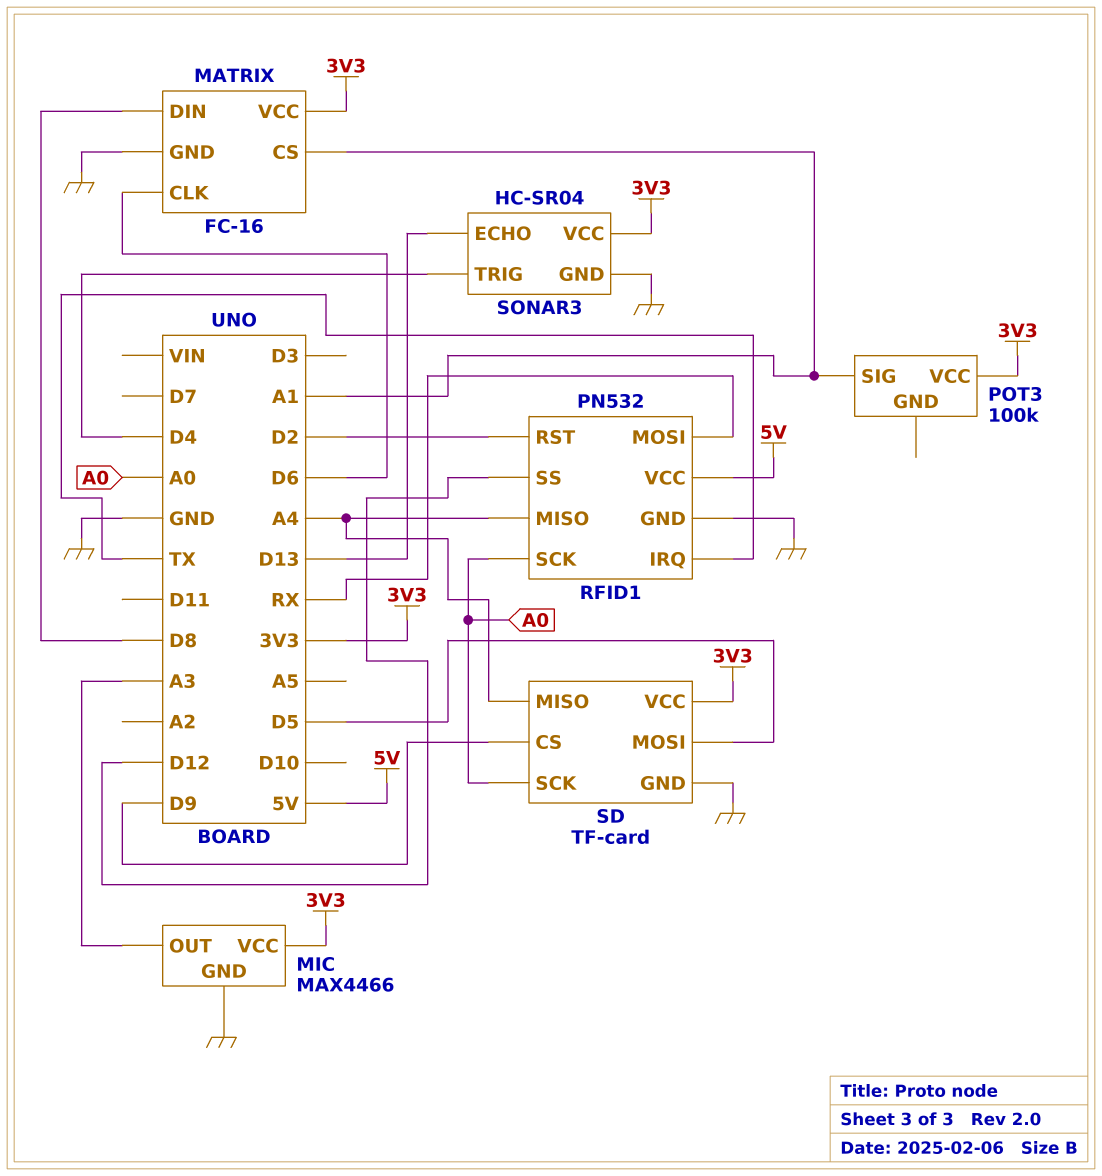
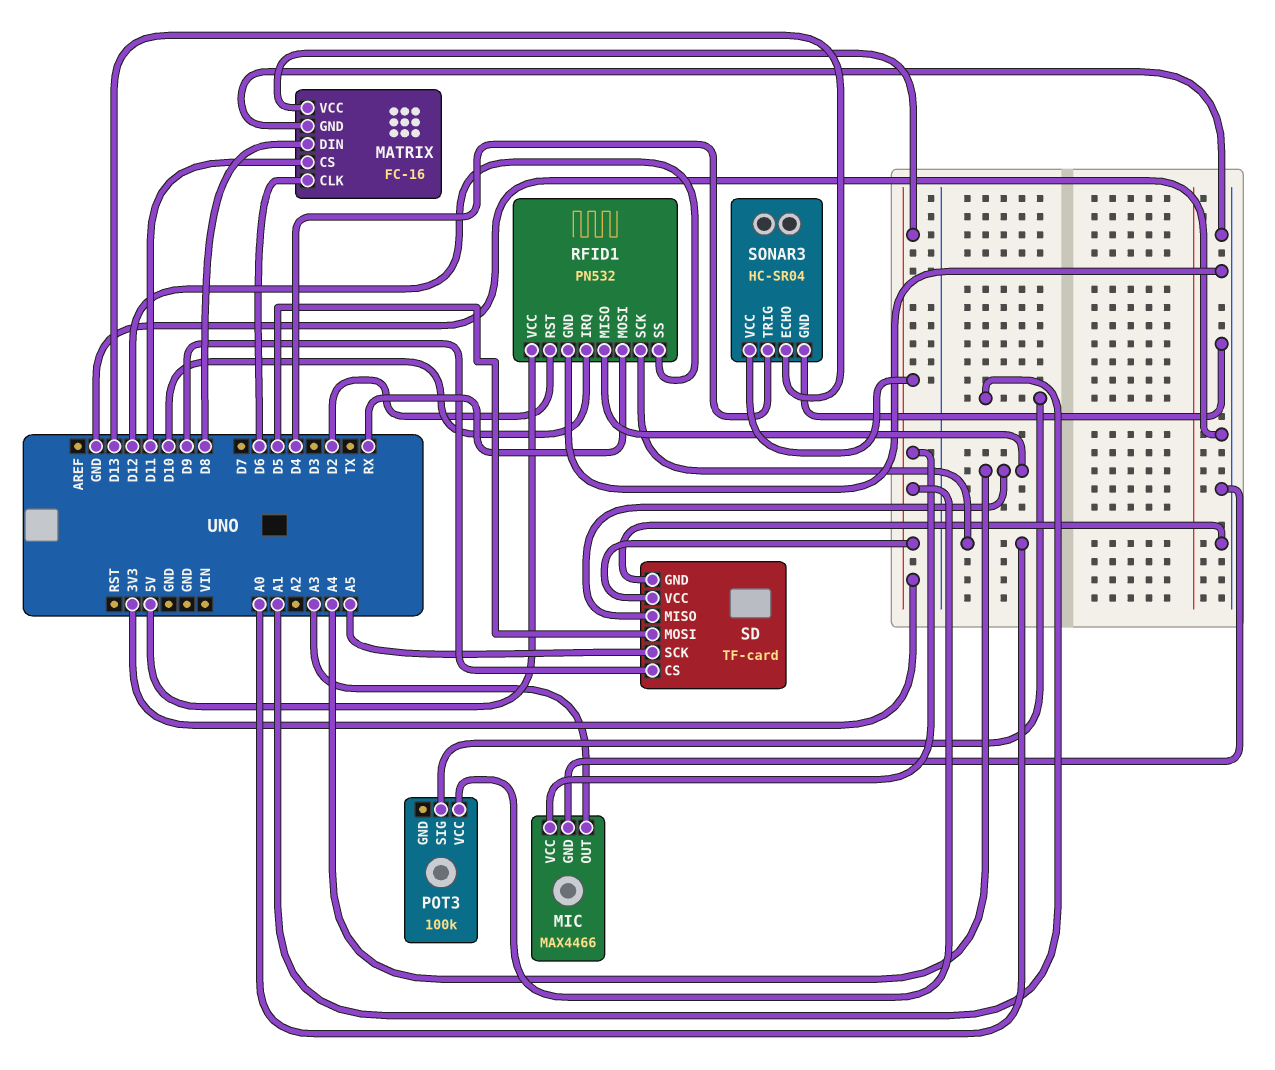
MATRIX pin CS: A1 -> D11
RFID1 pin IRQ: TX -> D10
SD pin SCK: A0 -> A5

